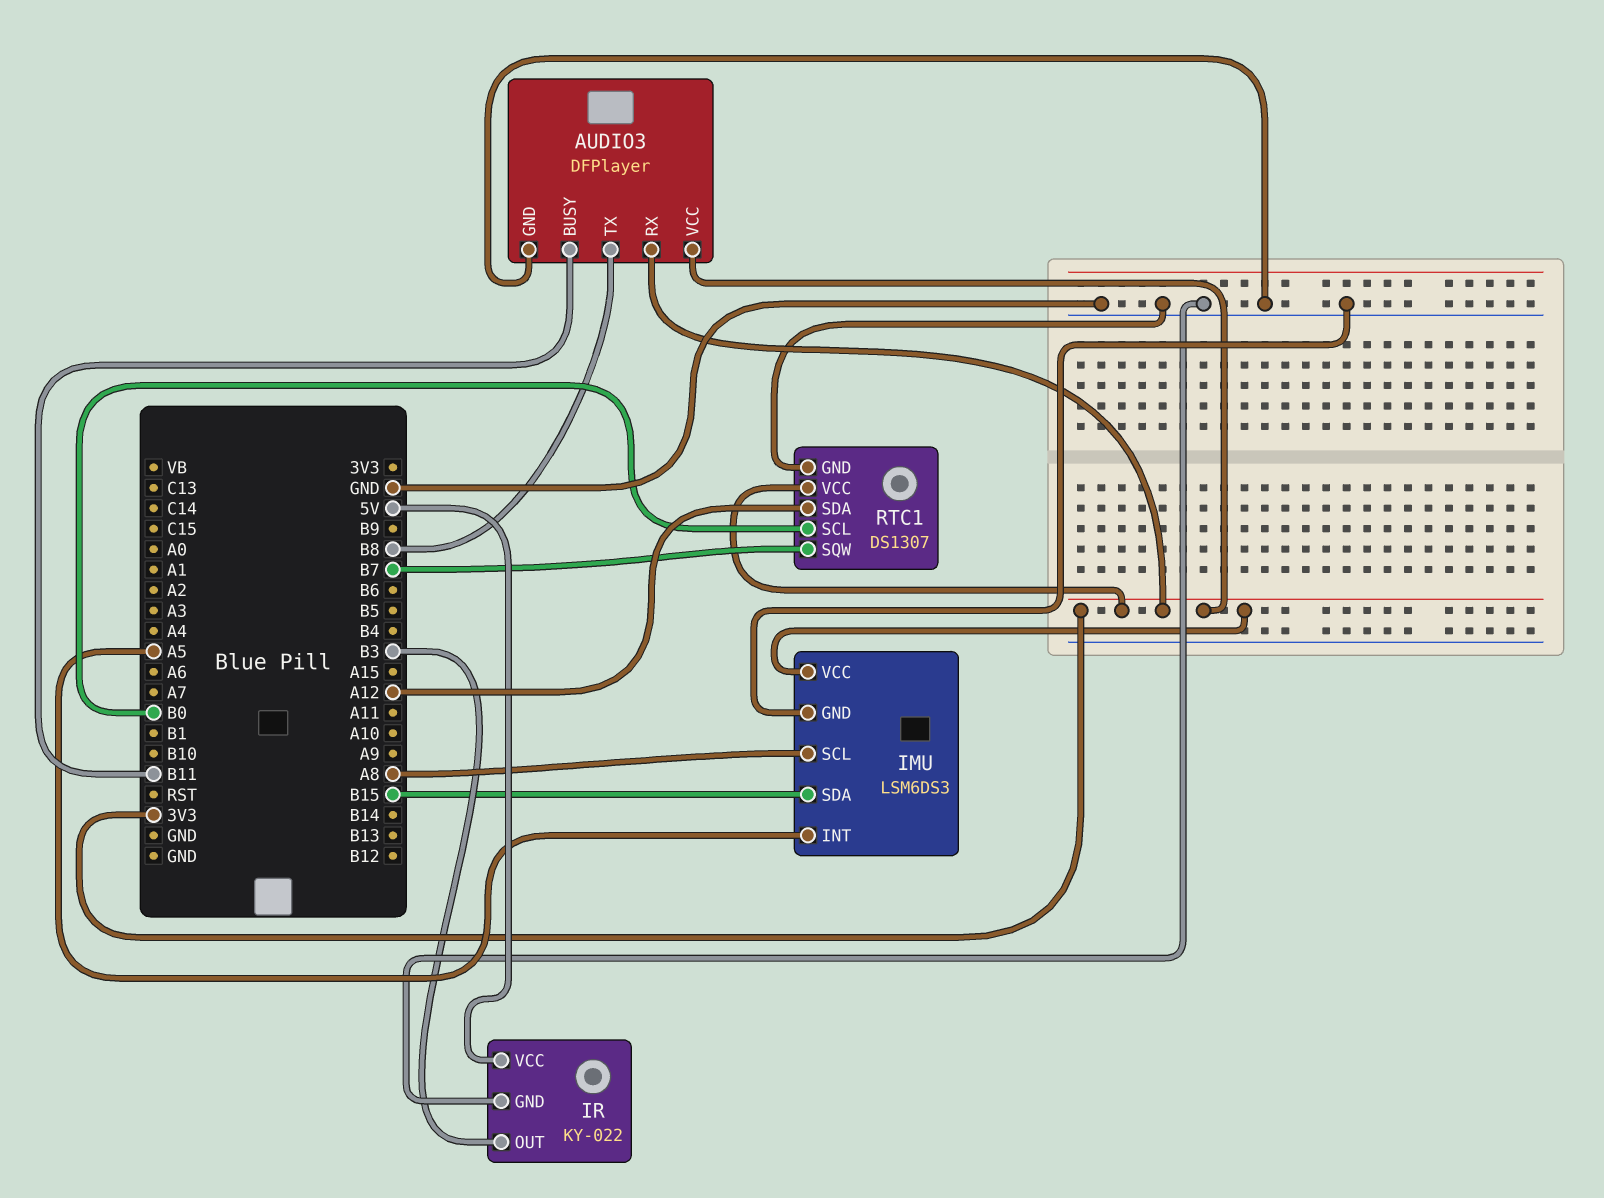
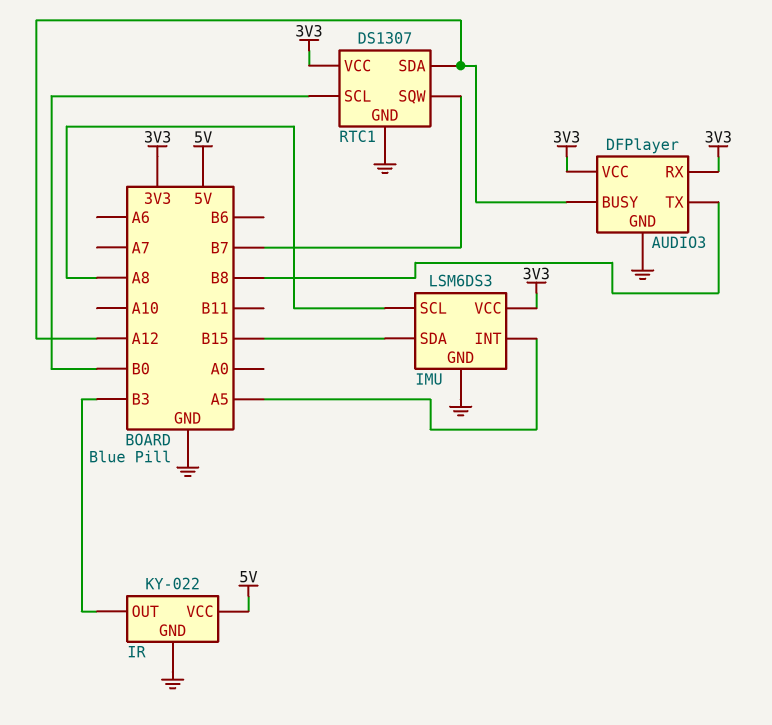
AUDIO3 pin BUSY: B11 -> A12

